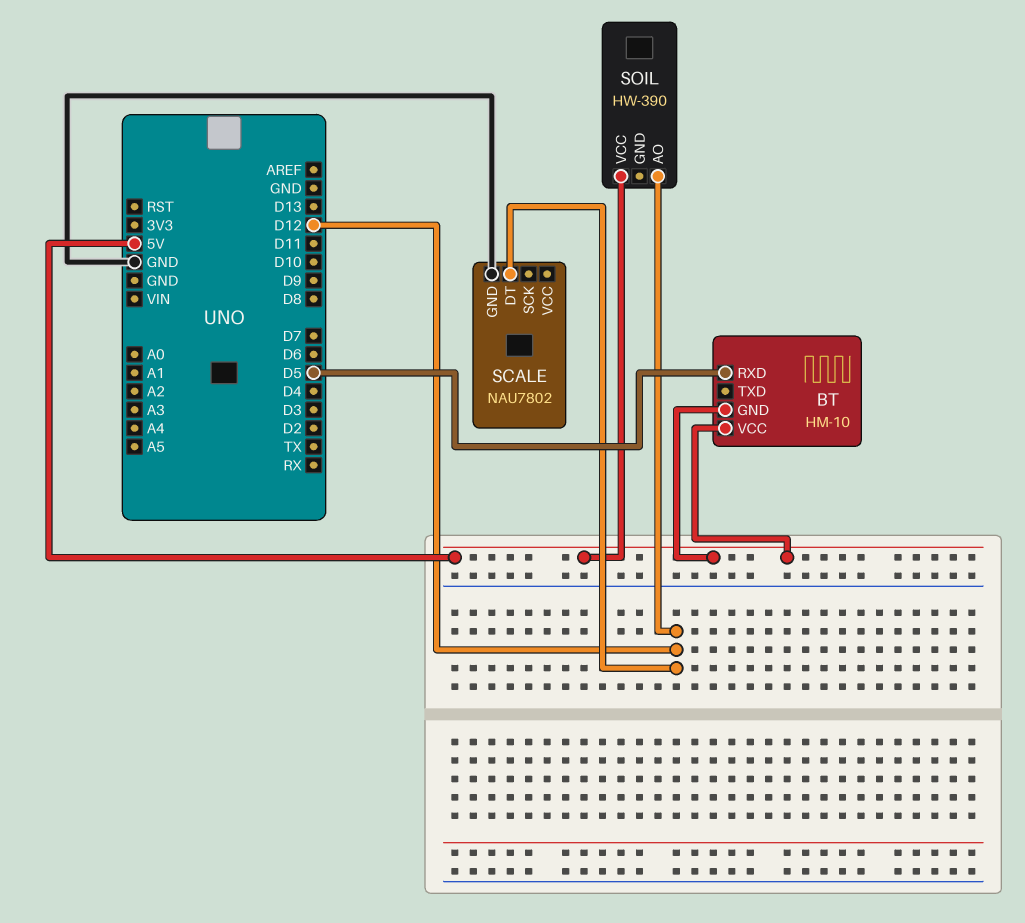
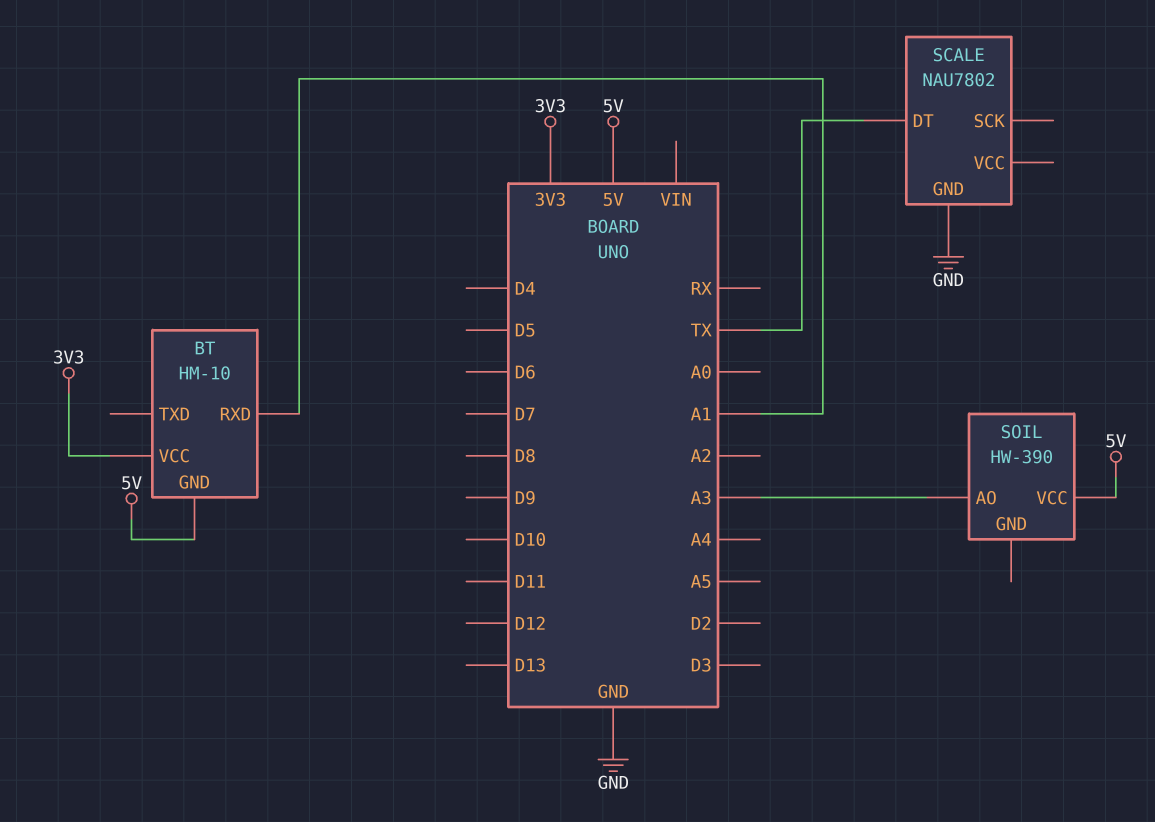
BT pin RXD: D5 -> A1
BT pin VCC: 5V -> 3V3
SCALE pin DT: D12 -> TX
SOIL pin AO: D12 -> A3

